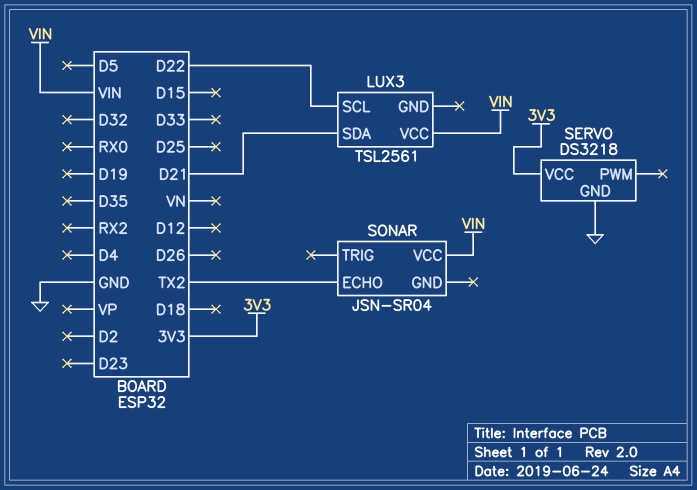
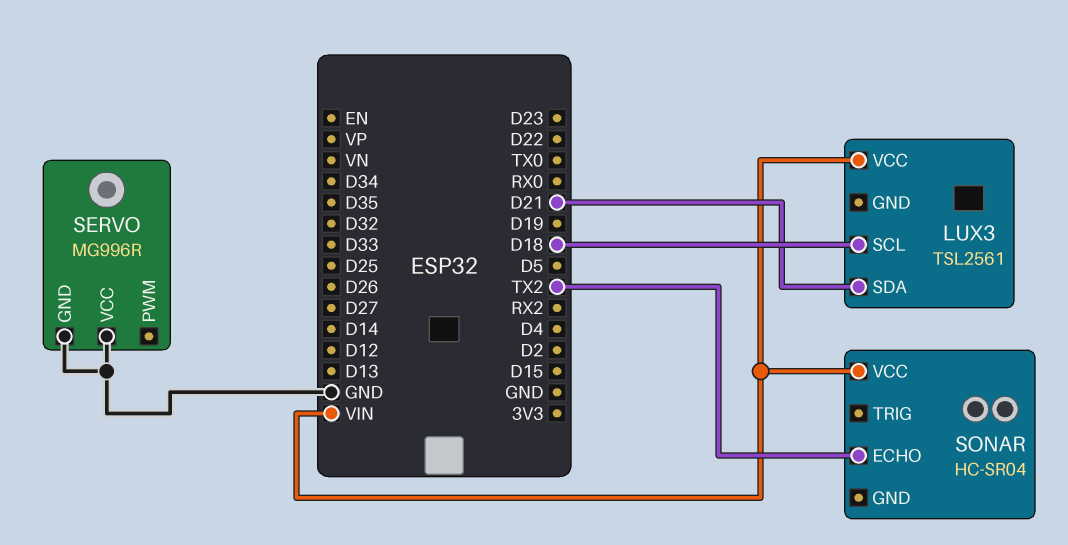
LUX3 pin SCL: D22 -> D18
SERVO: DS3218 -> MG996R
SERVO pin VCC: 3V3 -> GND
SONAR: JSN-SR04 -> HC-SR04

